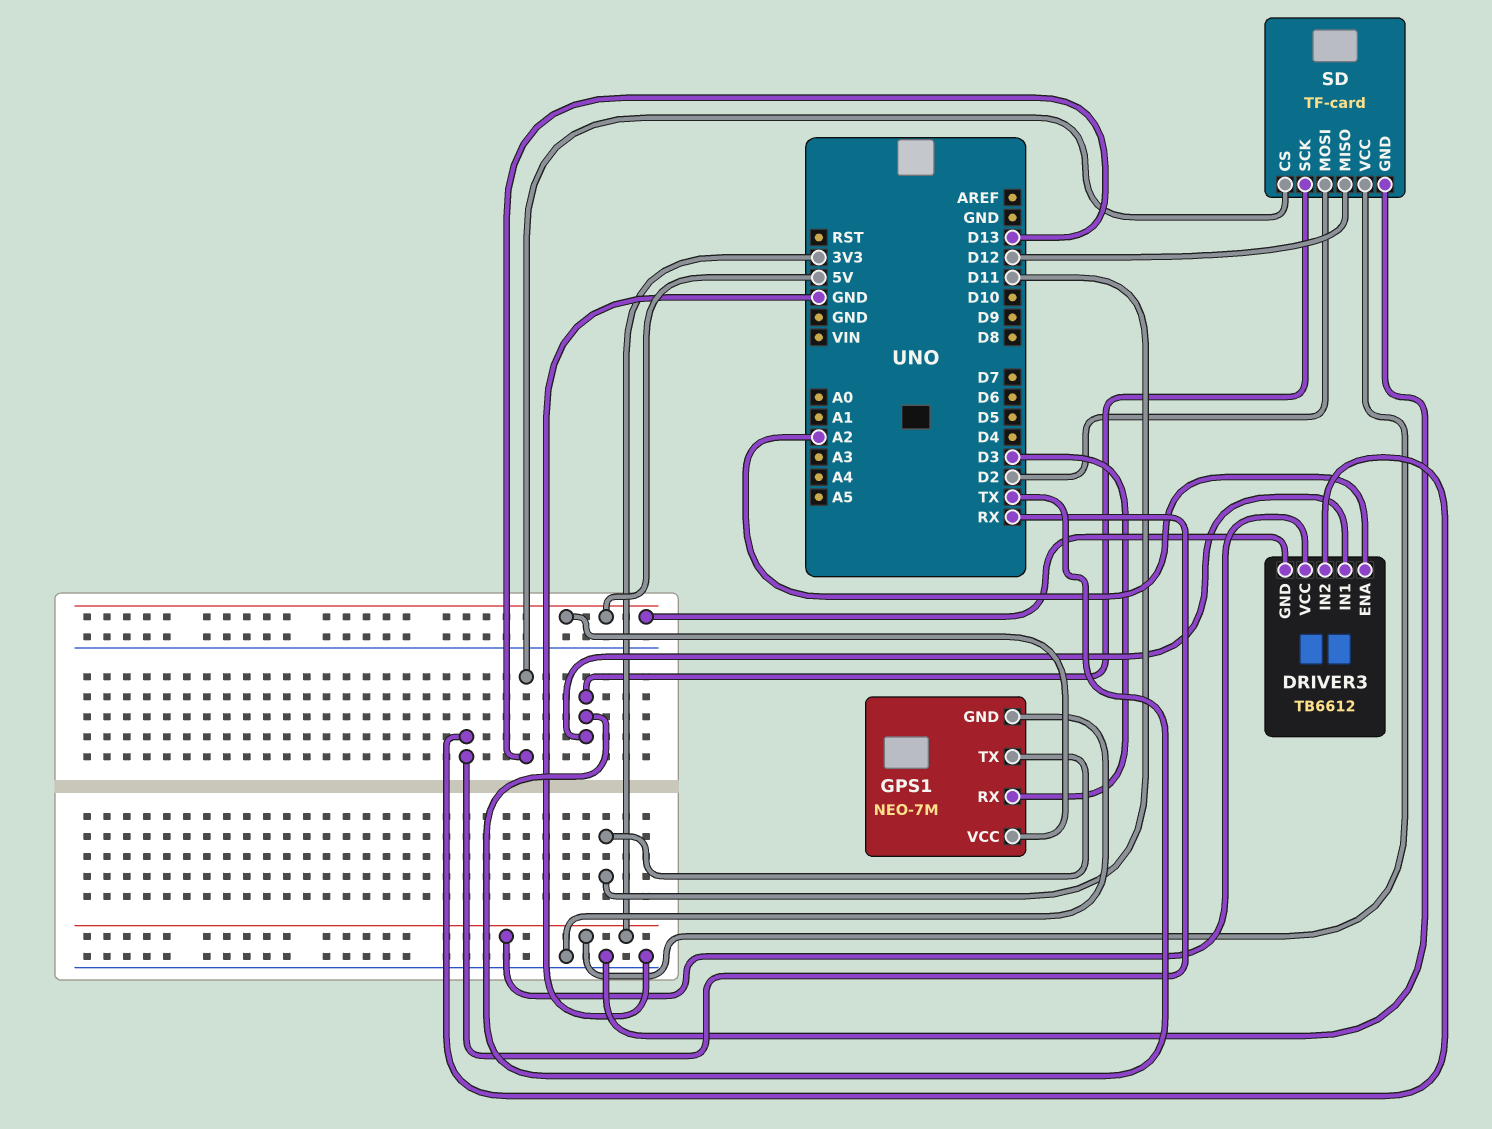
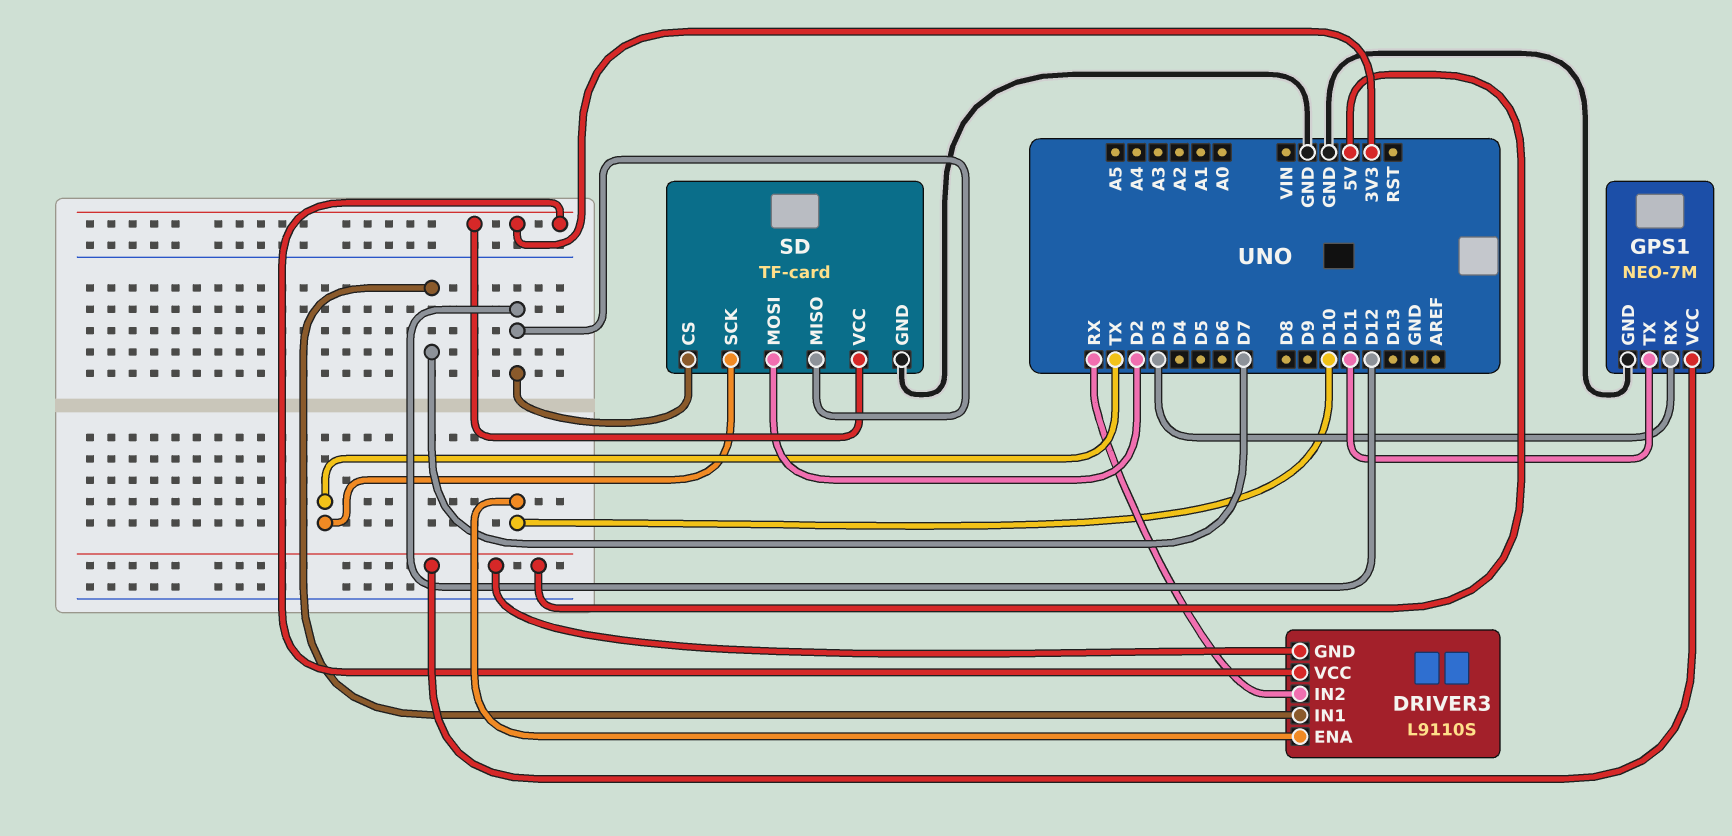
DRIVER3: TB6612 -> L9110S
DRIVER3 pin ENA: A2 -> D10
DRIVER3 pin IN1: TX -> D7
SD pin CS: D13 -> D12

